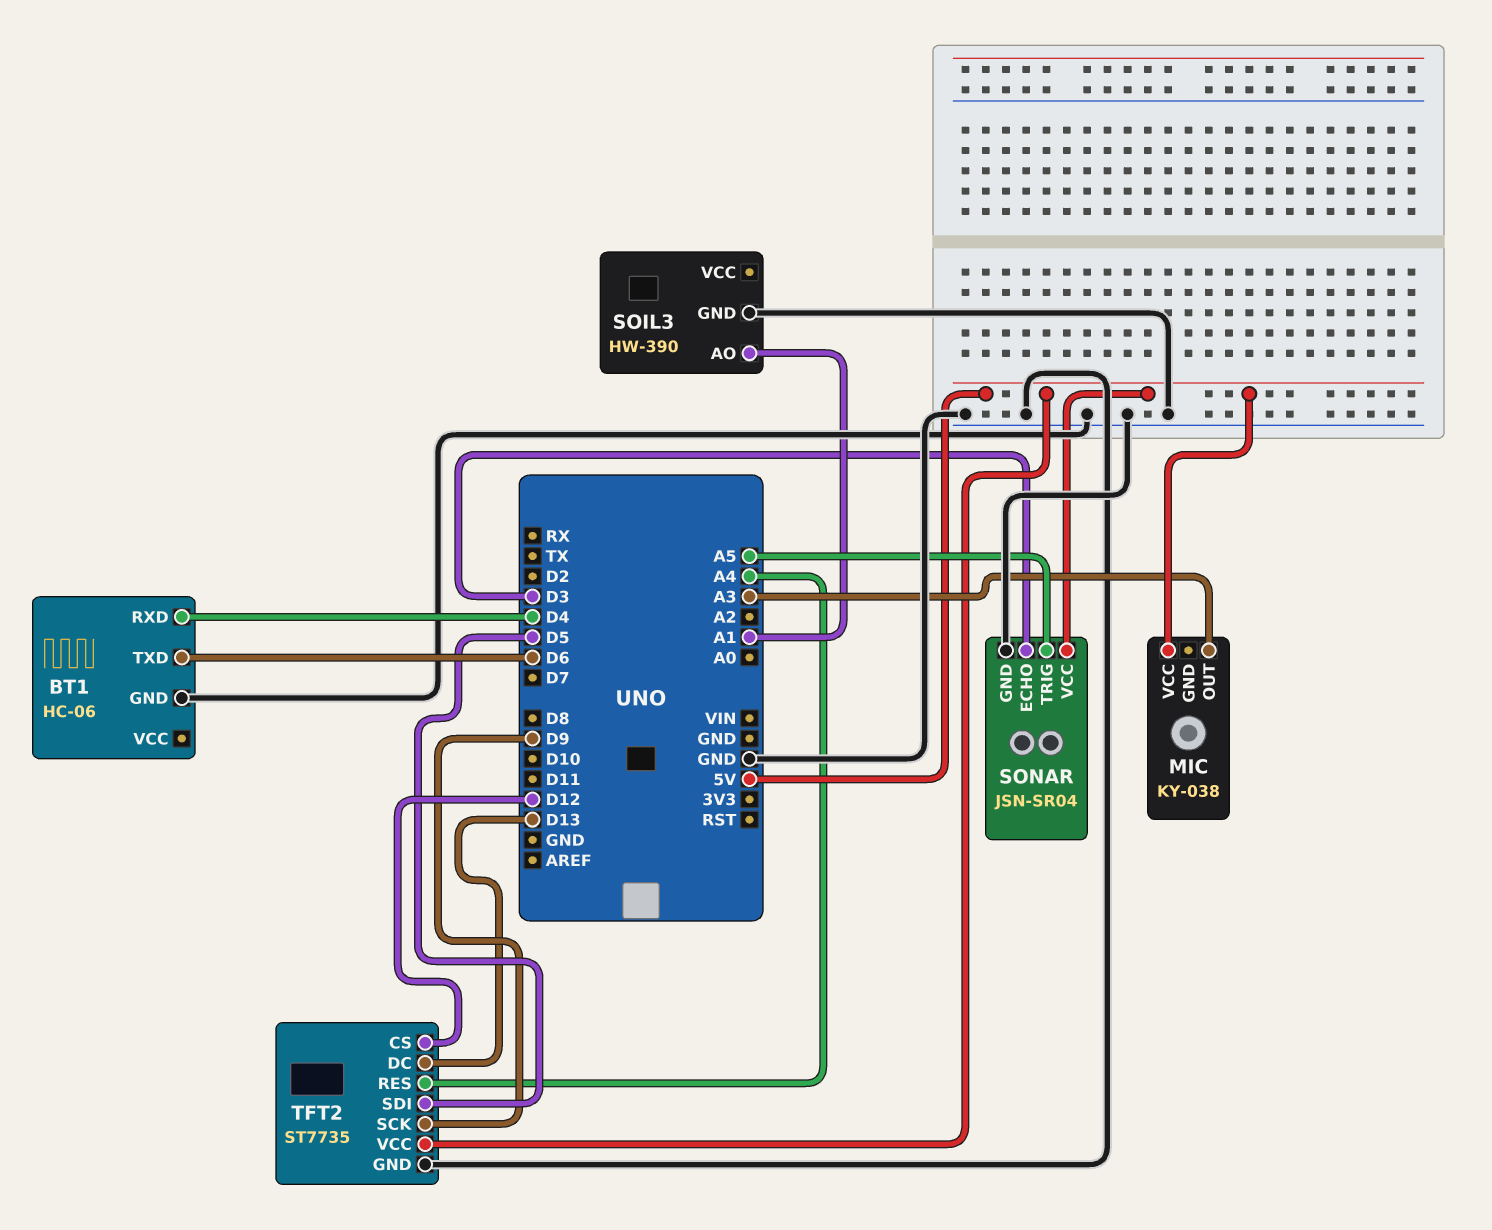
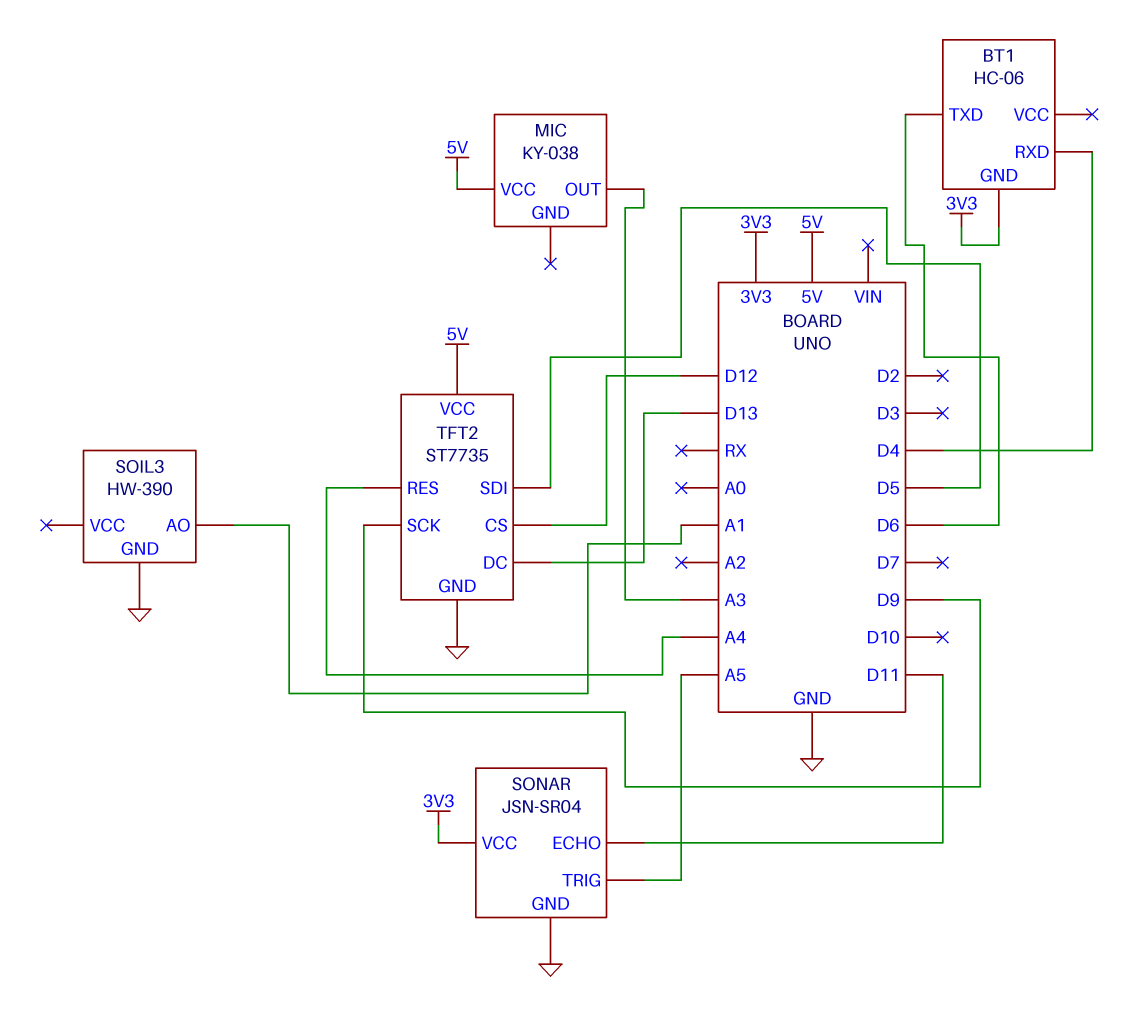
BT1 pin GND: GND -> 3V3
SONAR pin ECHO: D3 -> D11
SONAR pin VCC: 5V -> 3V3

